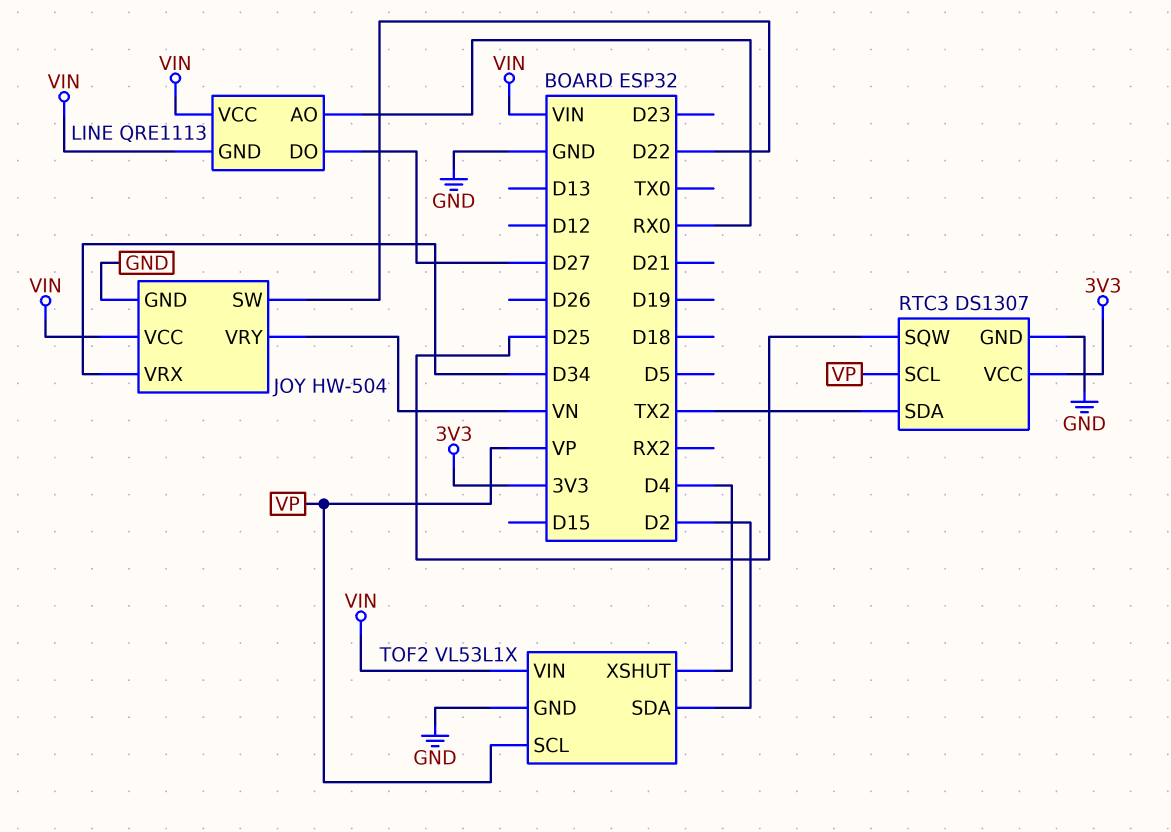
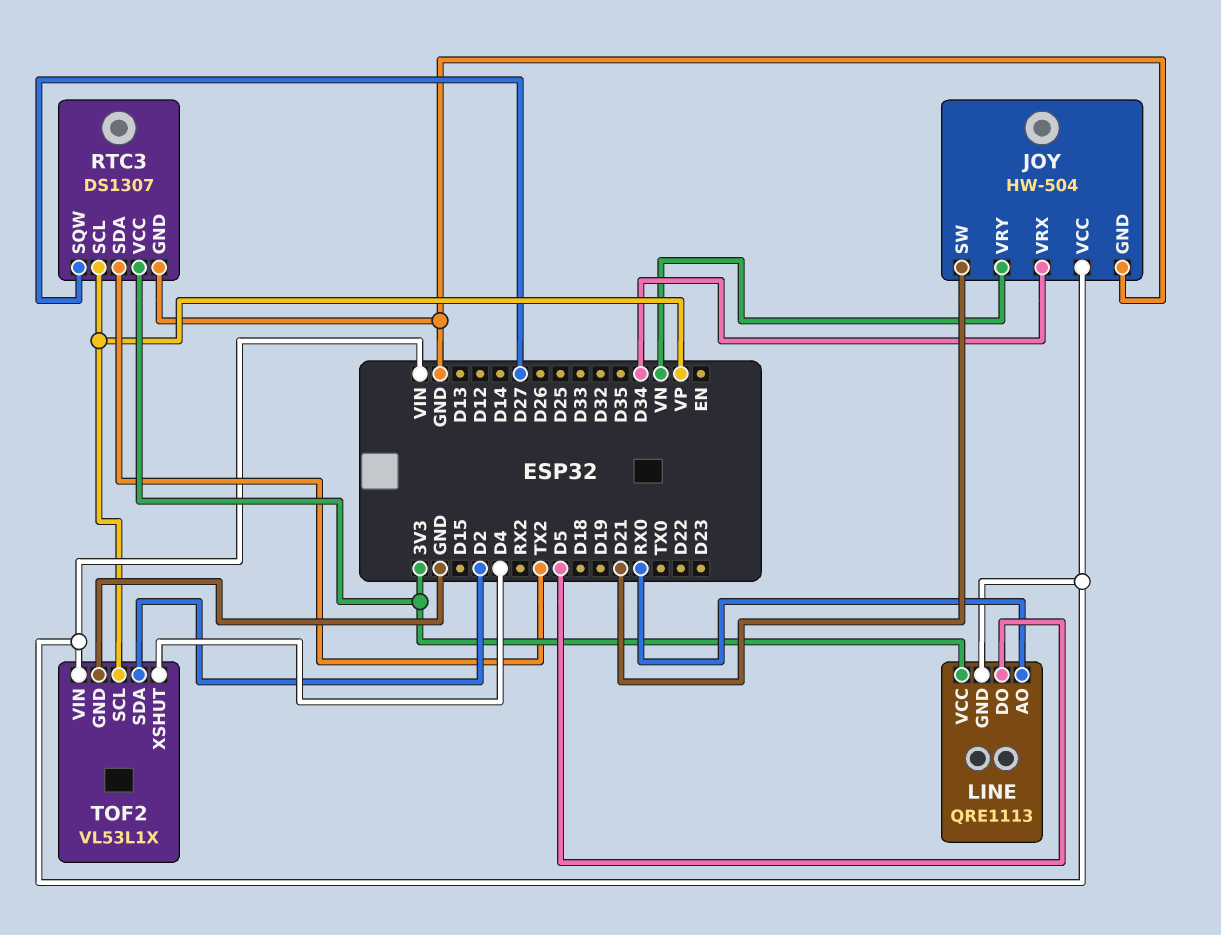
JOY pin SW: D22 -> D21
LINE pin DO: D27 -> D5
LINE pin VCC: VIN -> 3V3
RTC3 pin SQW: D25 -> D27

